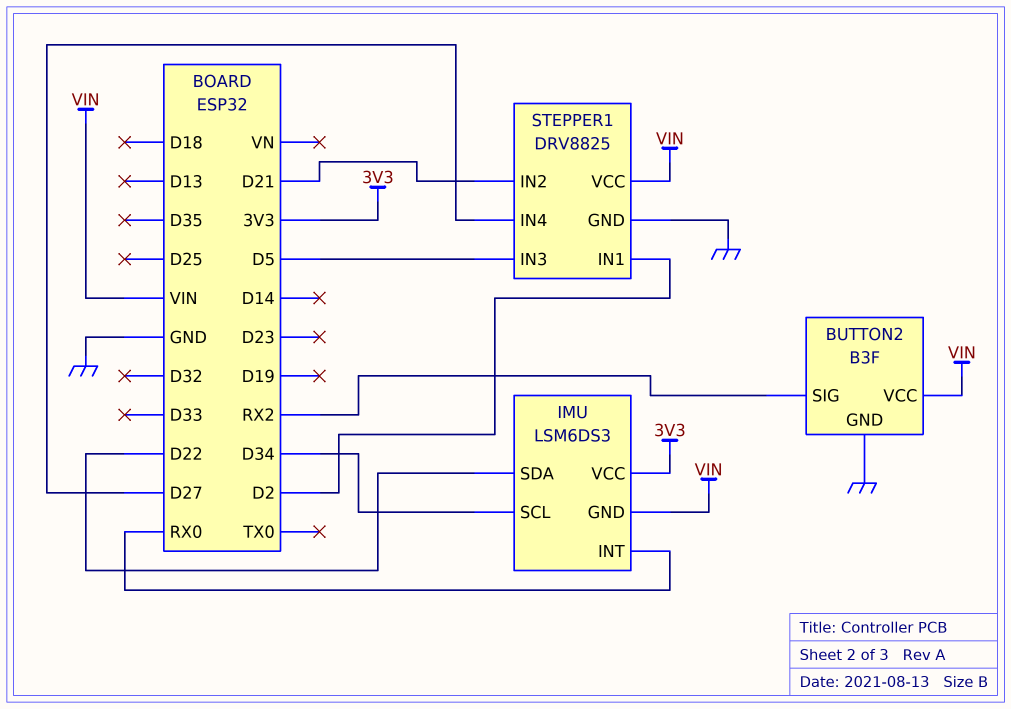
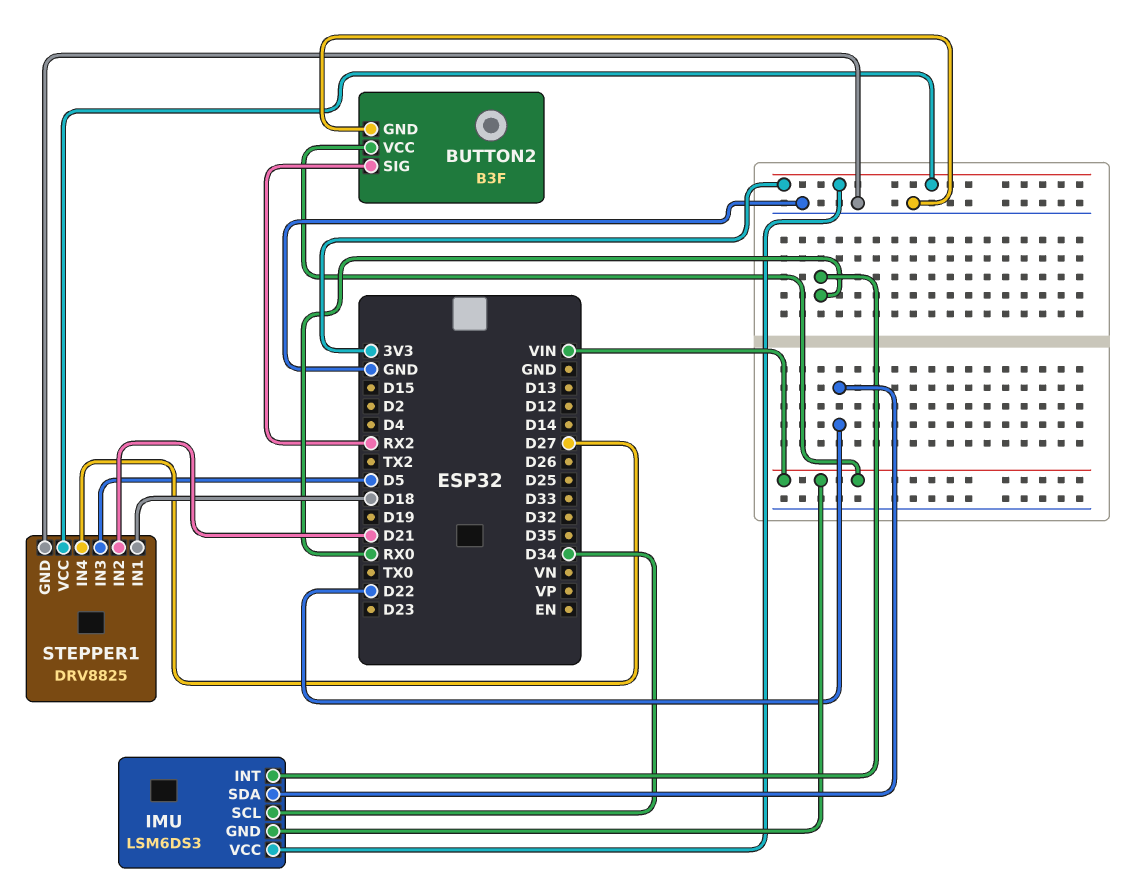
STEPPER1 pin IN1: D2 -> D18
STEPPER1 pin VCC: VIN -> 3V3

